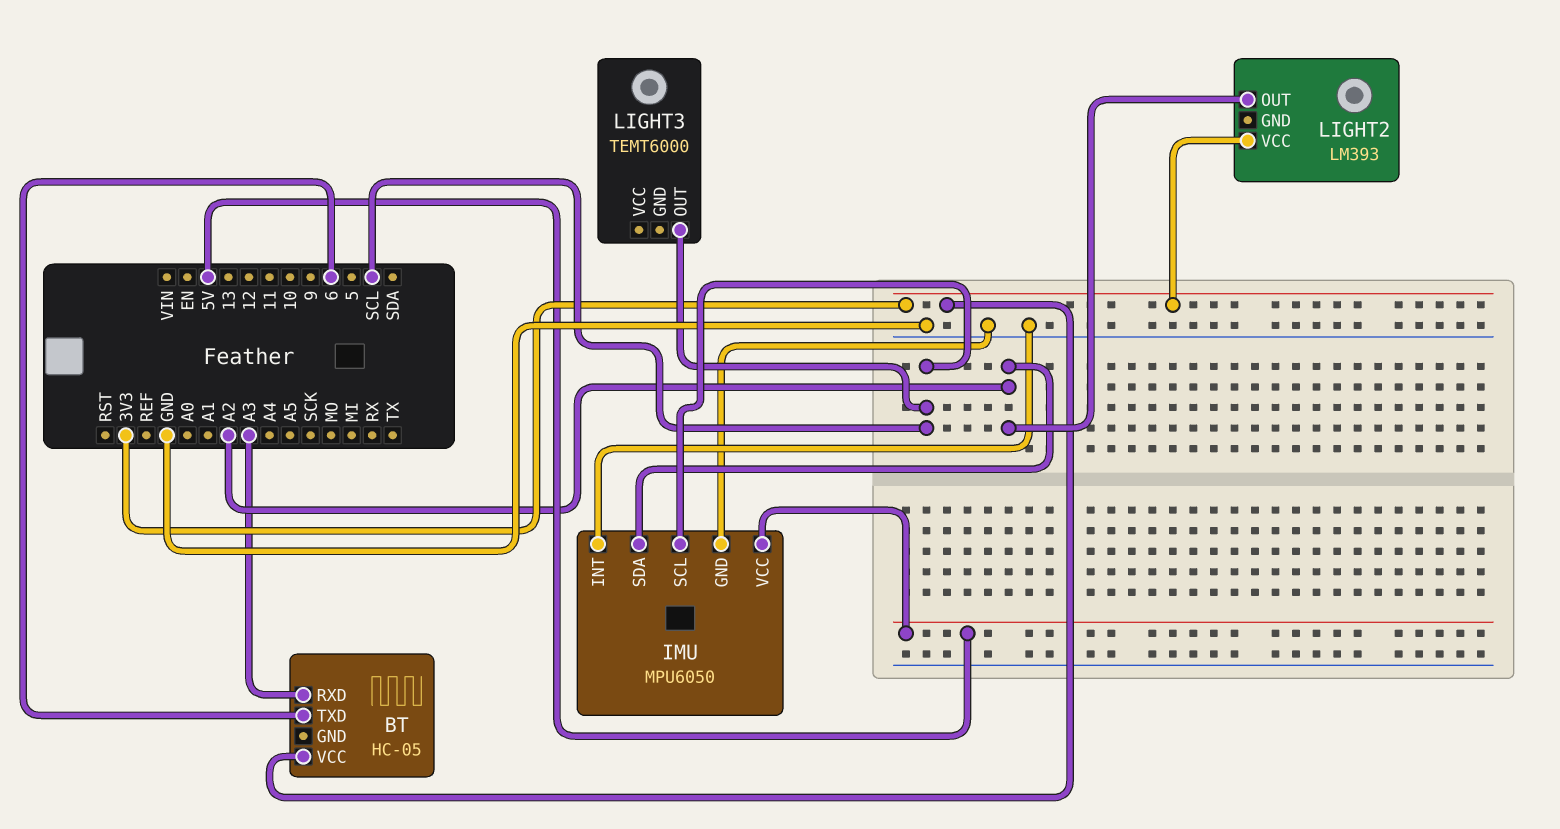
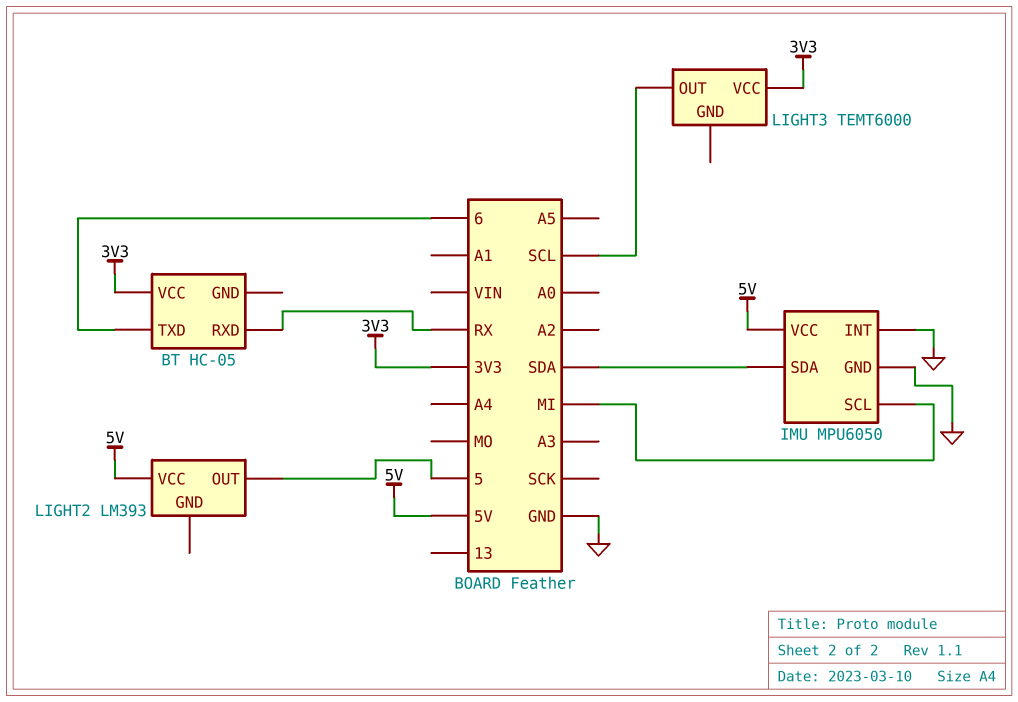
BT pin RXD: A3 -> RX
IMU pin SCL: SCL -> MI
IMU pin SDA: A2 -> SDA
LIGHT2 pin OUT: A2 -> 5
LIGHT2 pin VCC: 3V3 -> 5V
LIGHT3 pin VCC: none -> 3V3

